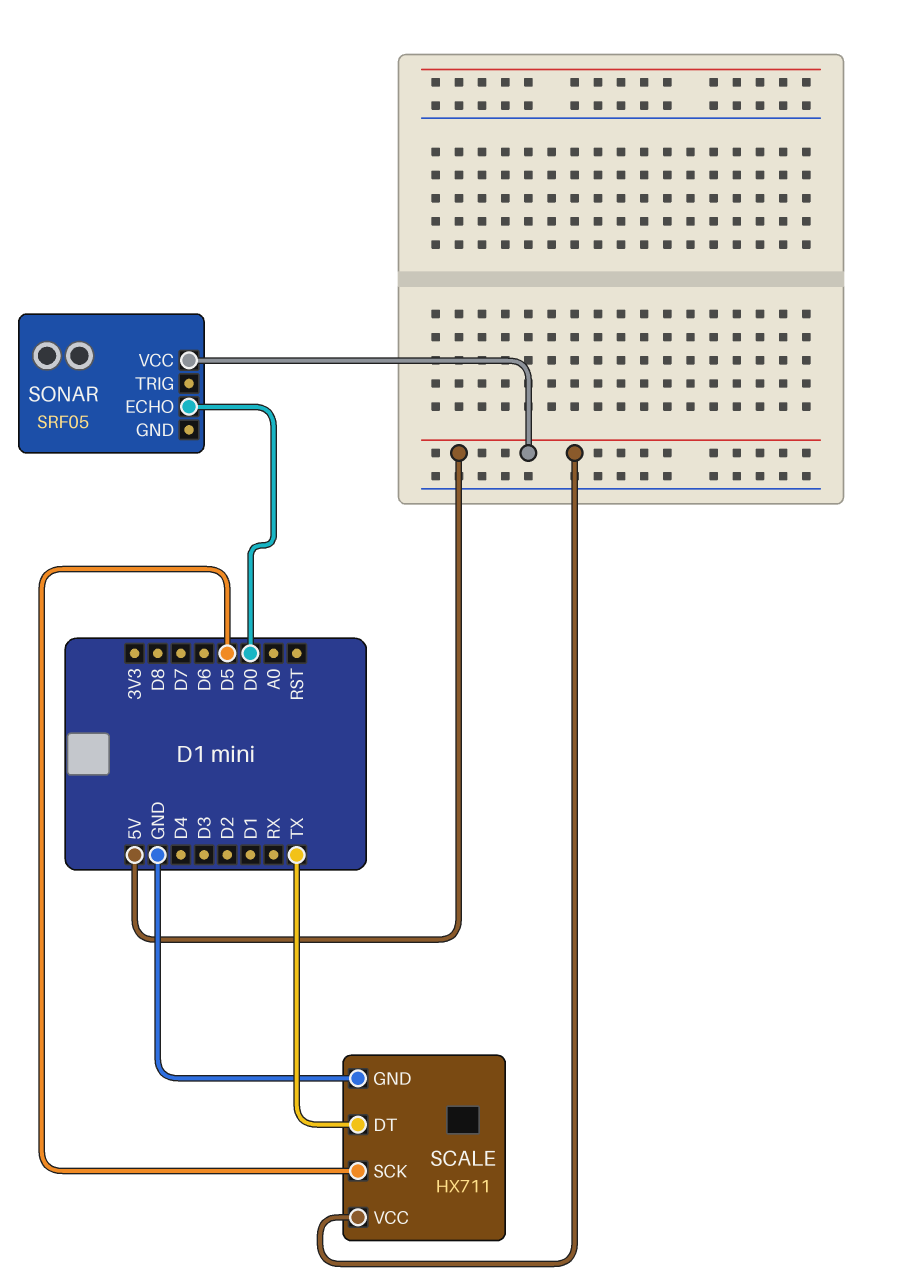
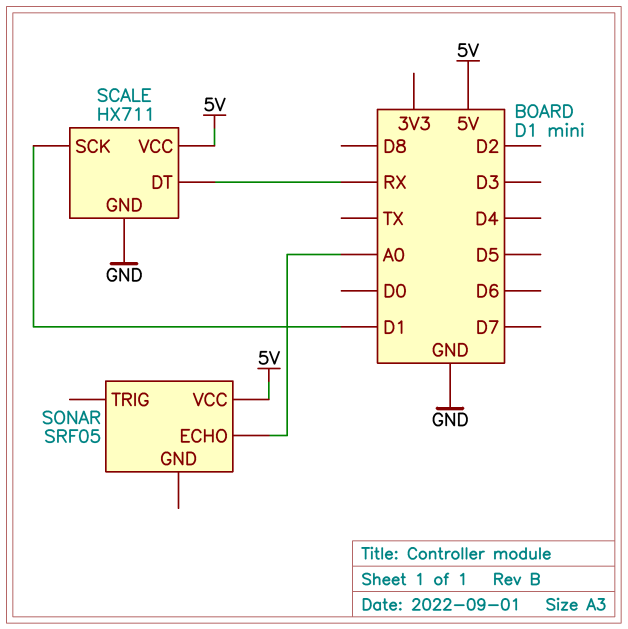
SCALE pin DT: TX -> RX
SCALE pin SCK: D5 -> D1
SONAR pin ECHO: D0 -> A0

